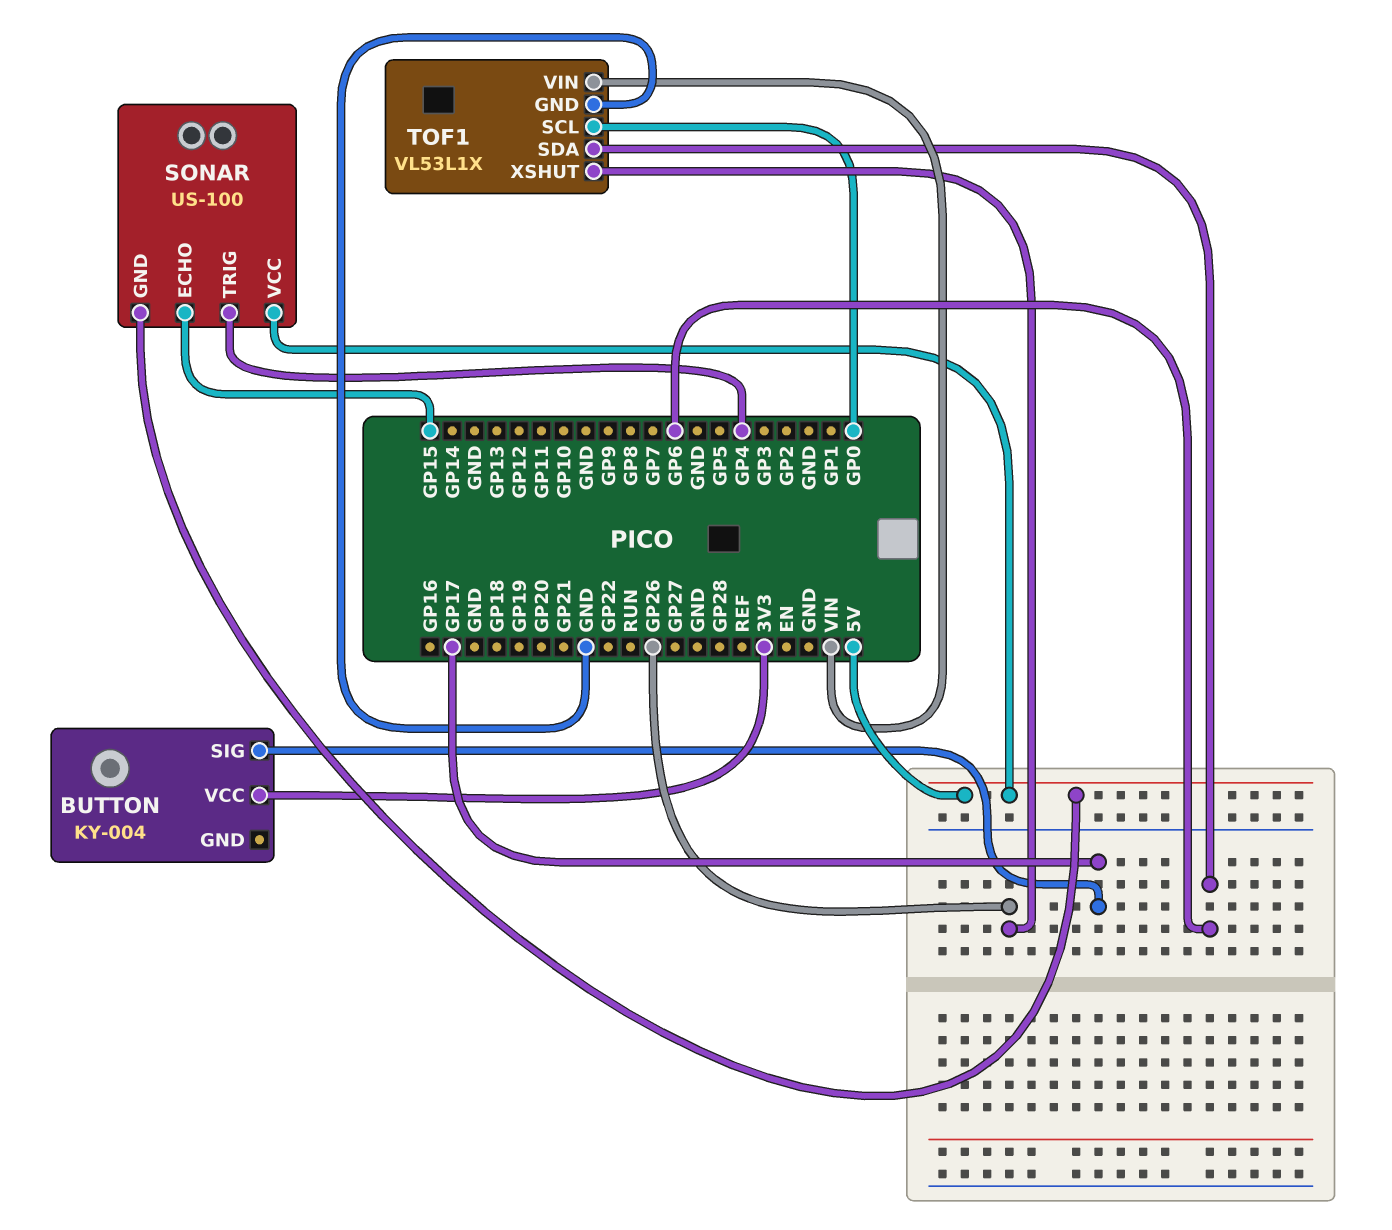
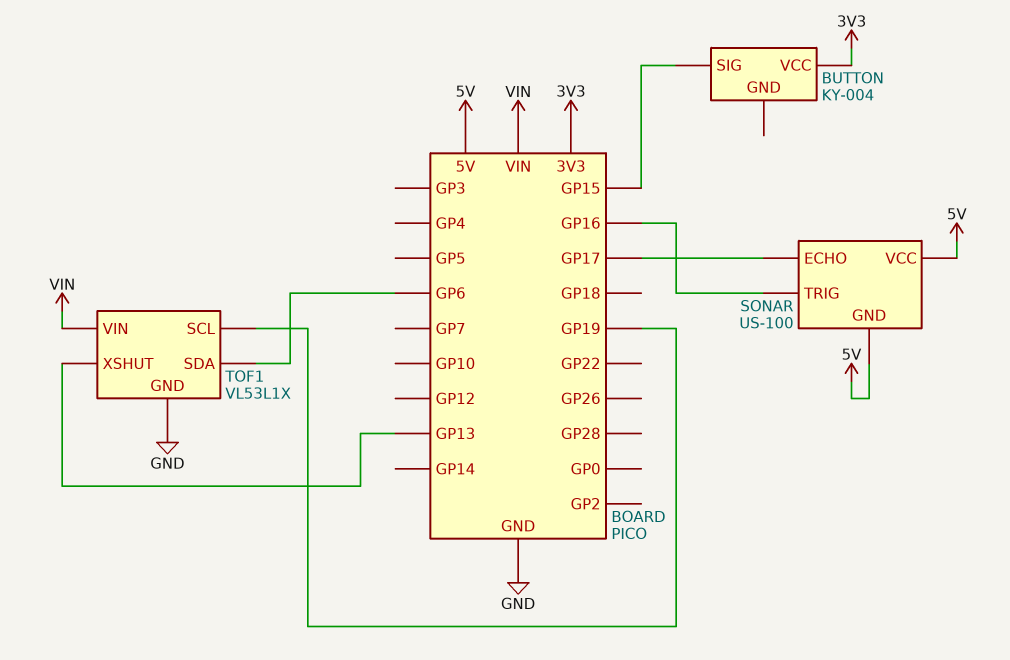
BUTTON pin SIG: GP17 -> GP15
SONAR pin ECHO: GP15 -> GP17
SONAR pin TRIG: GP4 -> GP16
TOF1 pin SCL: GP0 -> GP19
TOF1 pin XSHUT: GP26 -> GP13

